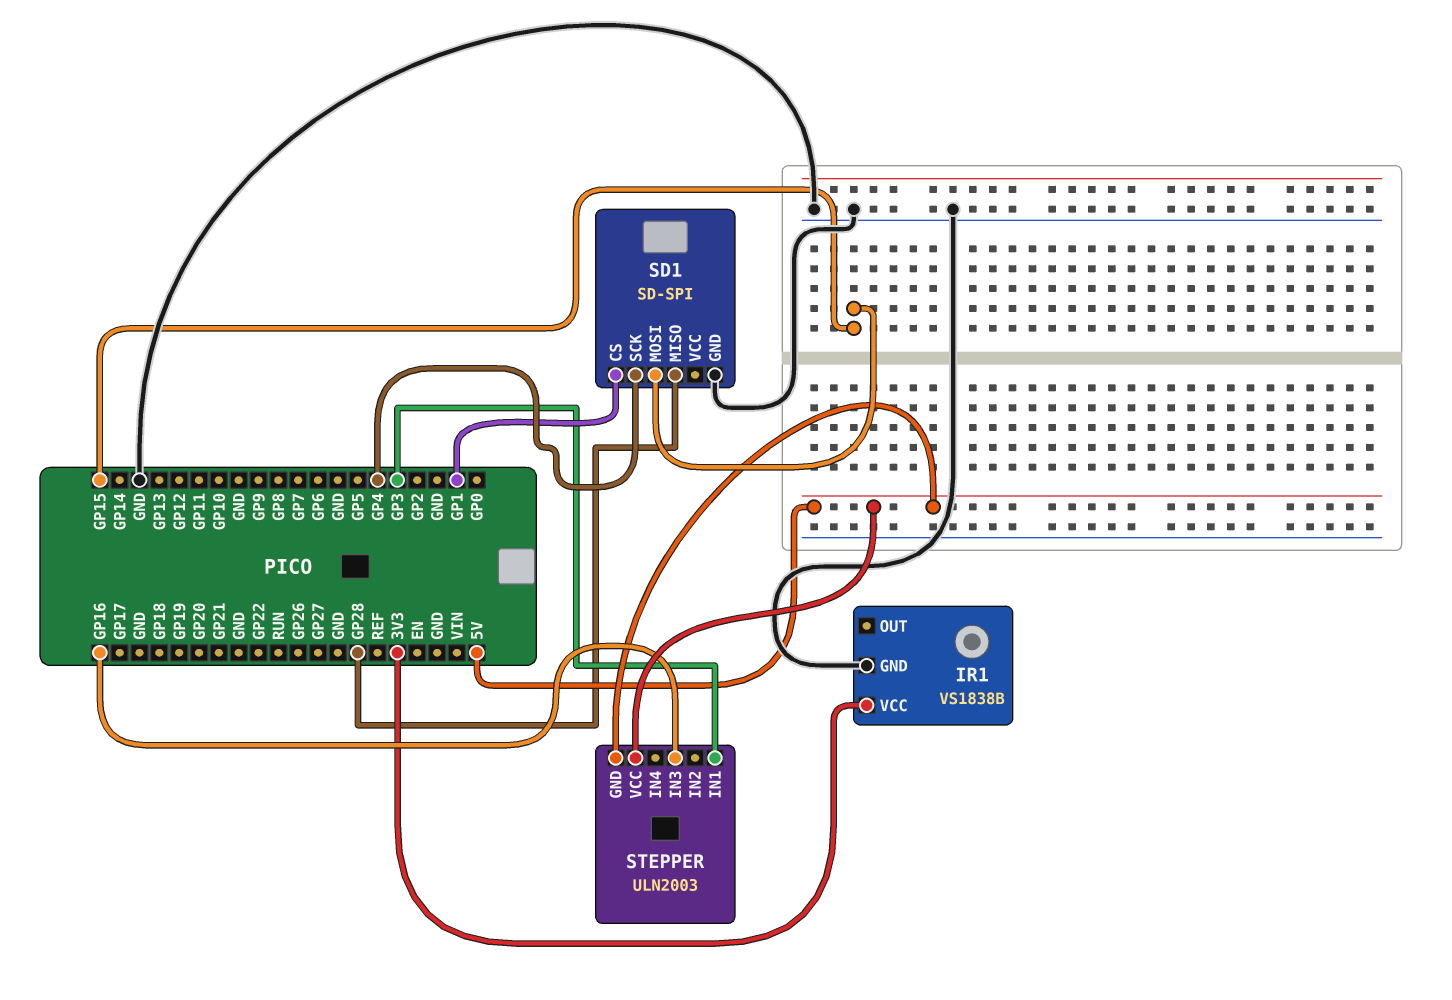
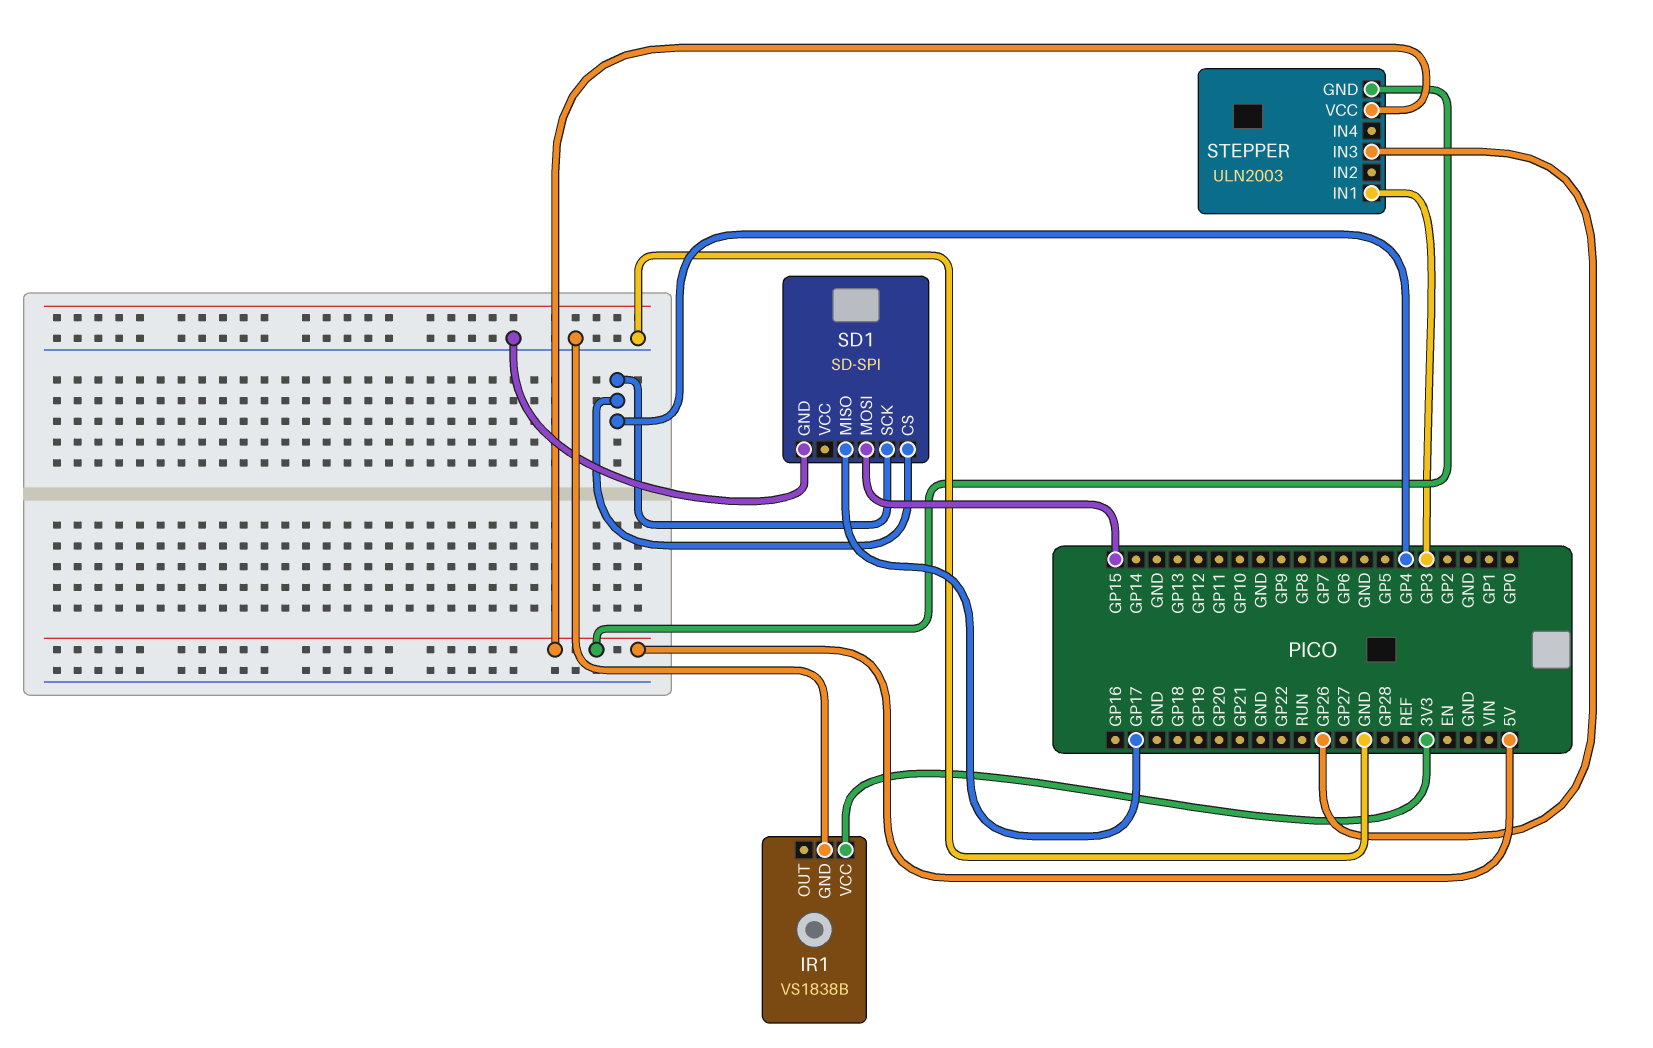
SD1 pin CS: GP1 -> GP4
SD1 pin MISO: GP28 -> GP17
STEPPER pin IN3: GP16 -> GP26

